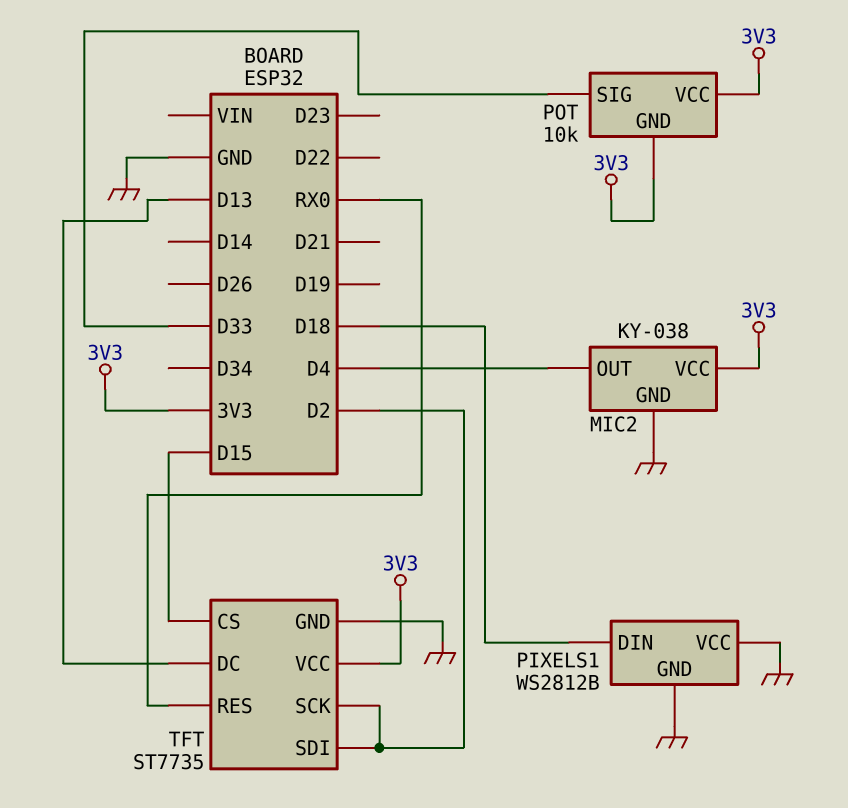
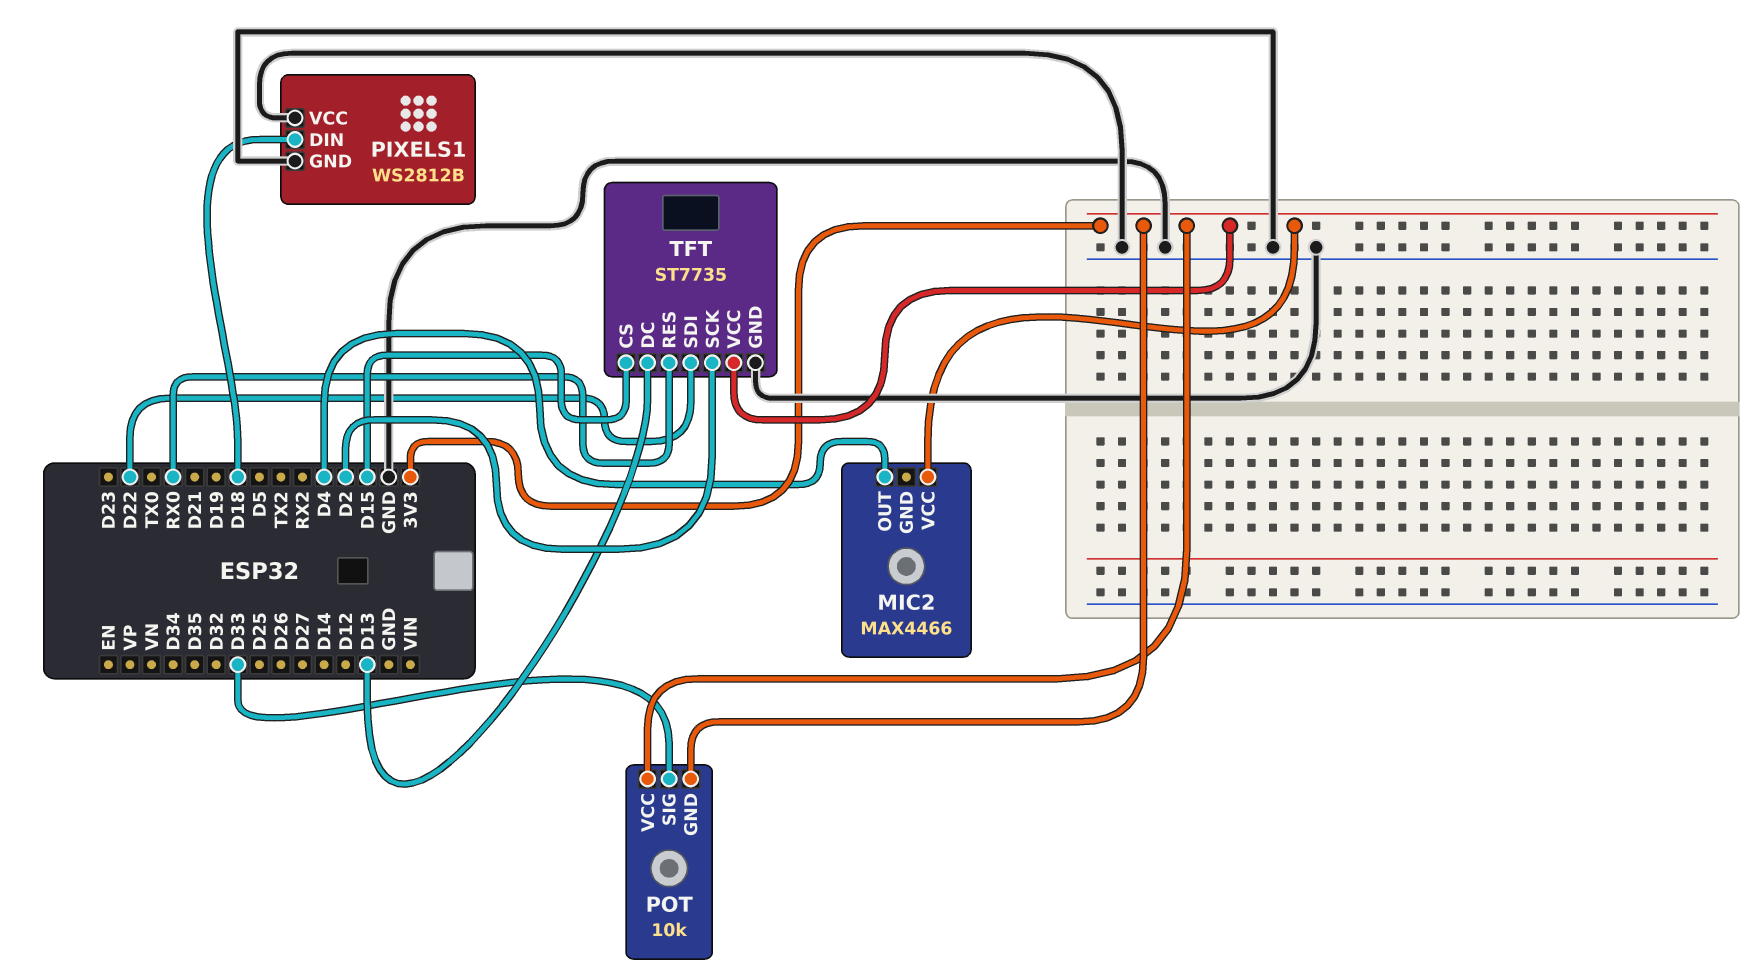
MIC2: KY-038 -> MAX4466
MIC2 pin GND: GND -> none
TFT pin SDI: D2 -> D22

